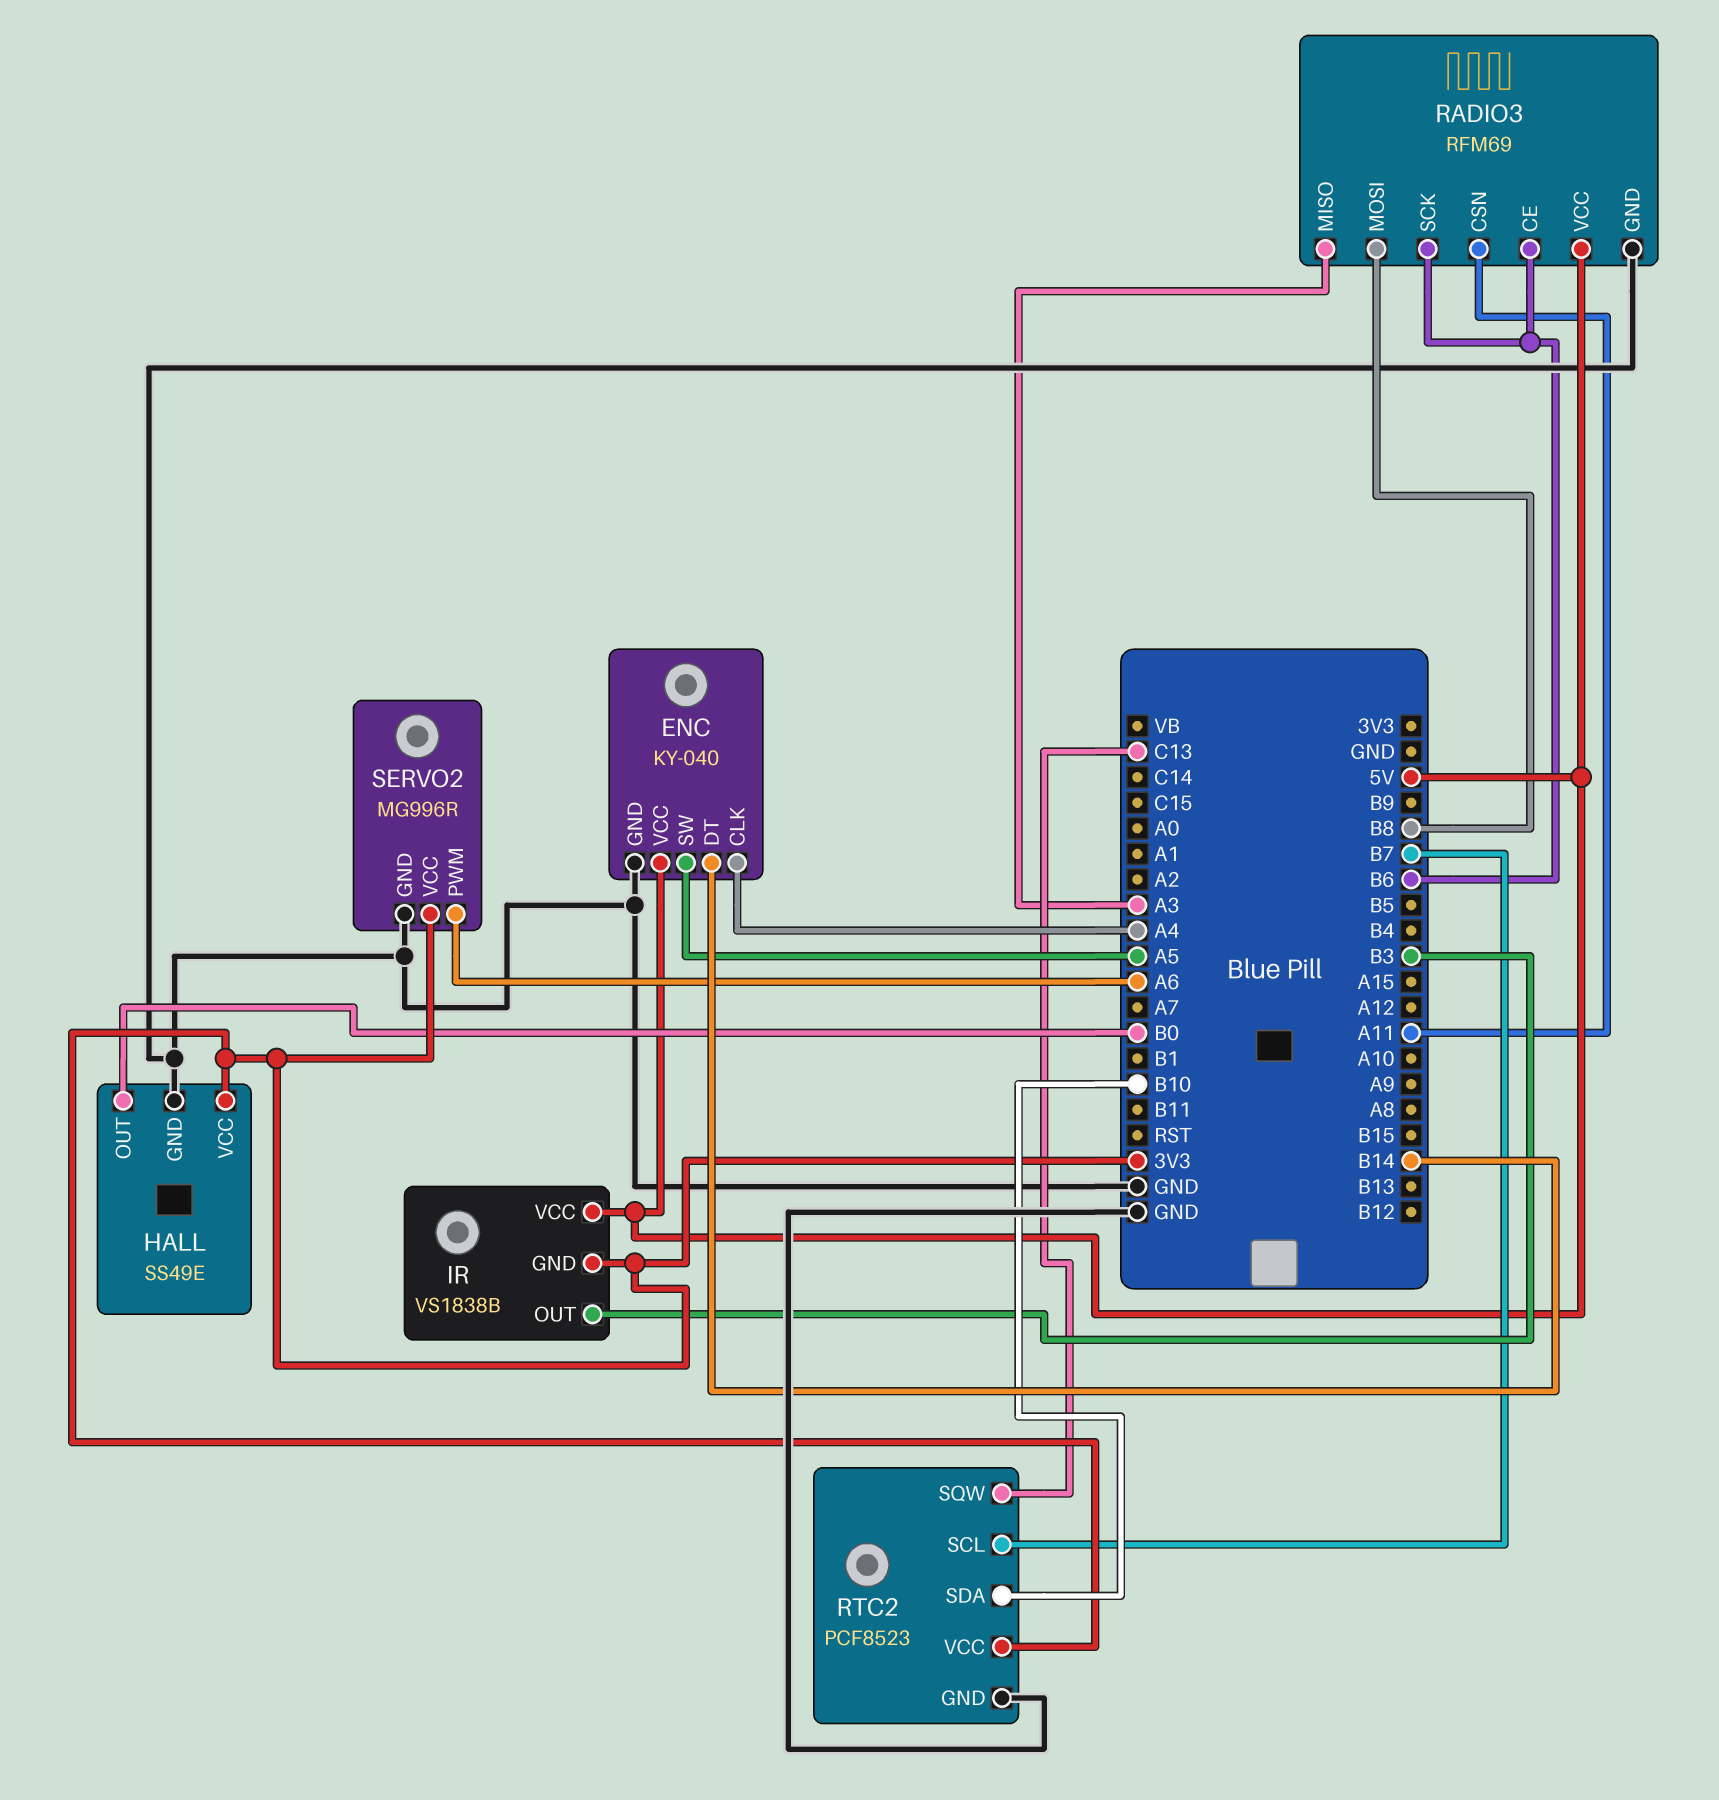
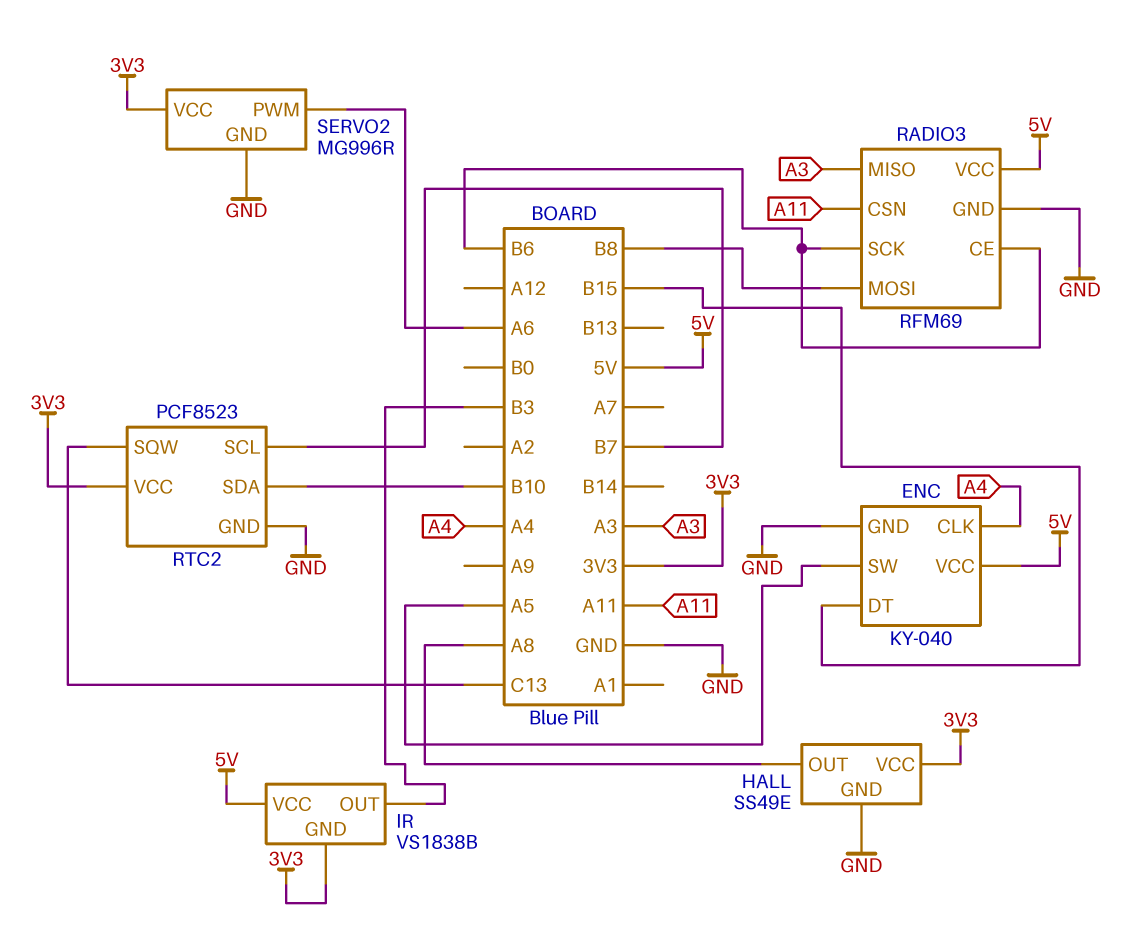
ENC pin DT: B14 -> B15
HALL pin OUT: B0 -> A8

